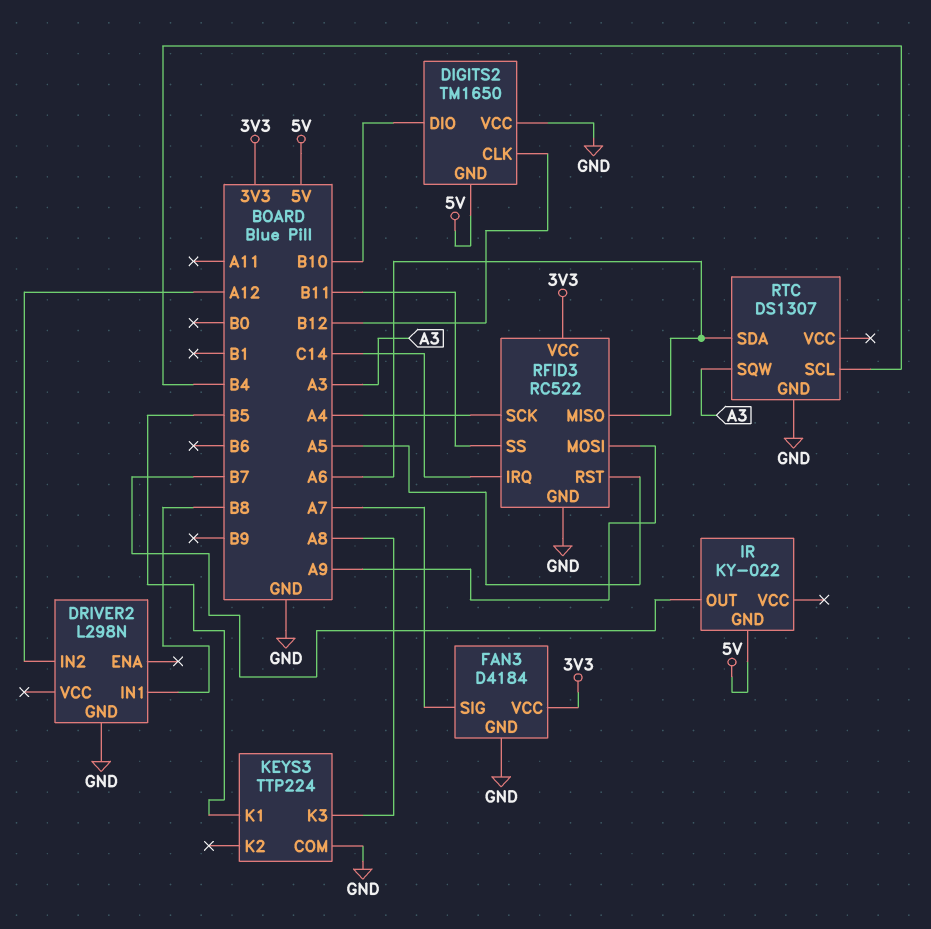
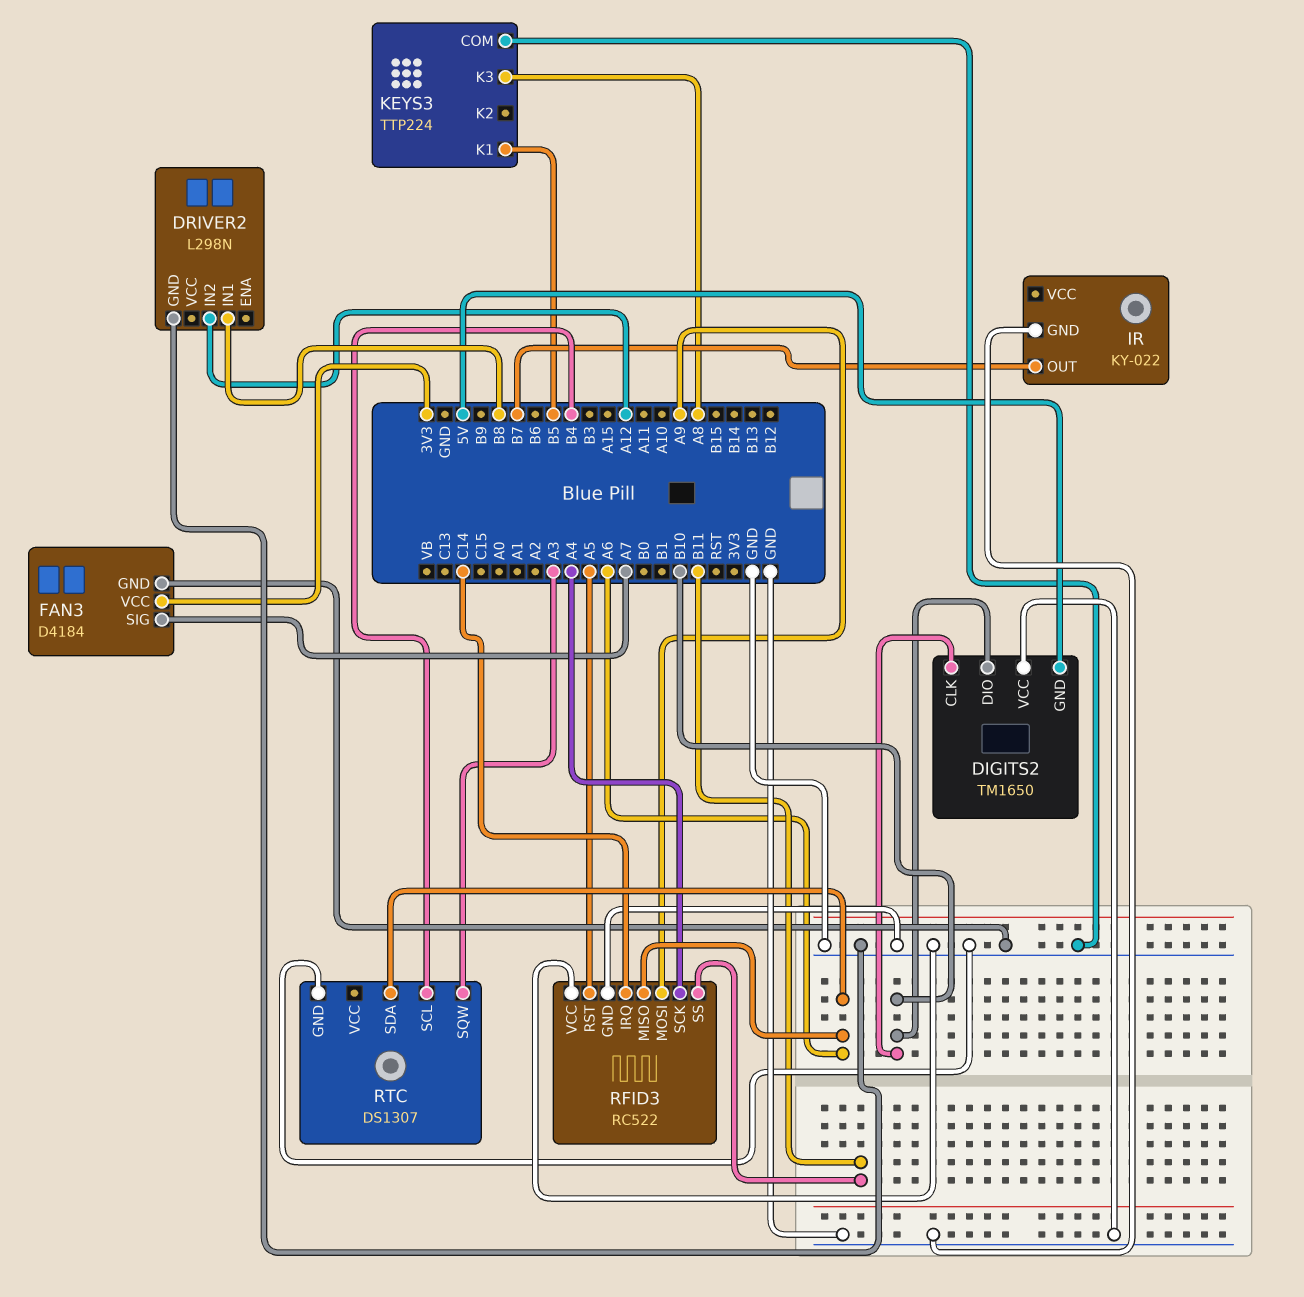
DIGITS2 pin CLK: B12 -> B10
IR pin GND: 5V -> GND
RFID3 pin VCC: 3V3 -> GND

